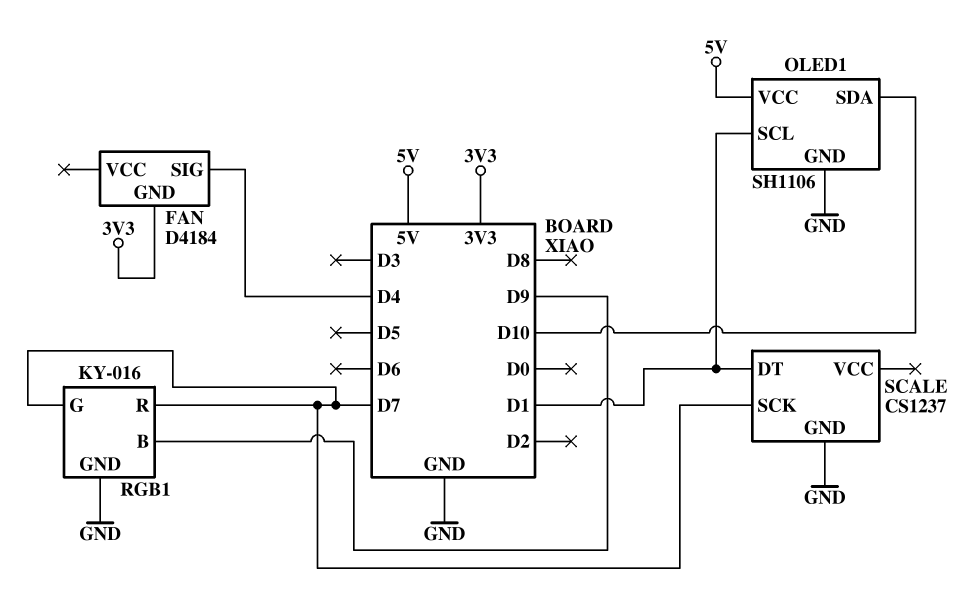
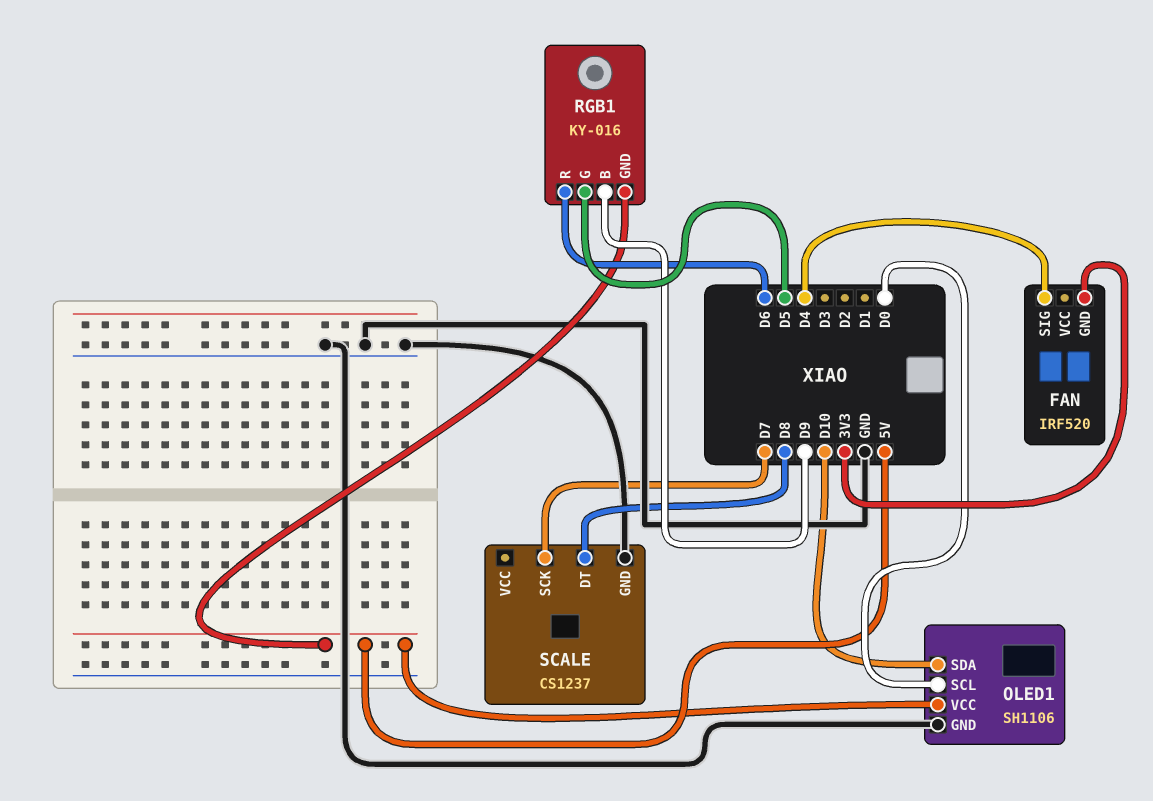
FAN: D4184 -> IRF520
OLED1 pin SCL: D1 -> D0
RGB1 pin G: D7 -> D5
RGB1 pin GND: GND -> 5V
RGB1 pin R: D7 -> D6
SCALE pin DT: D1 -> D8

